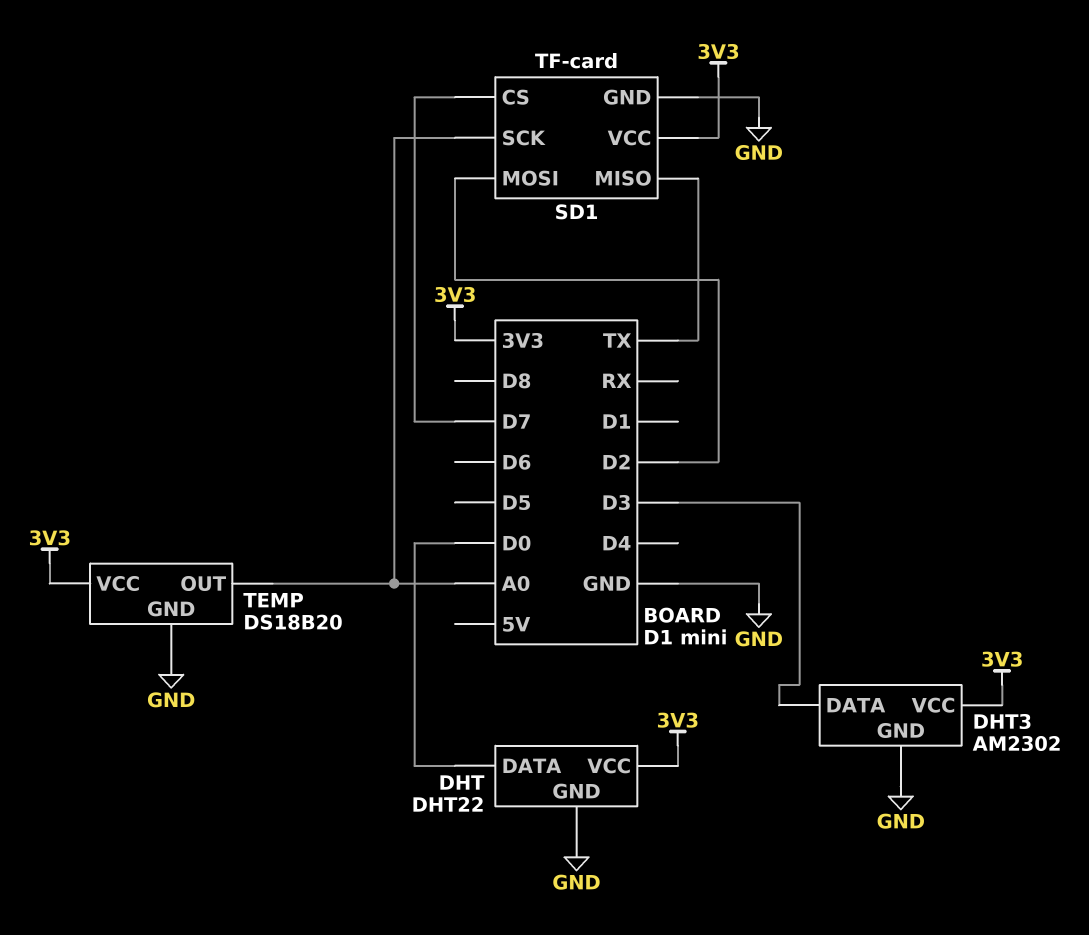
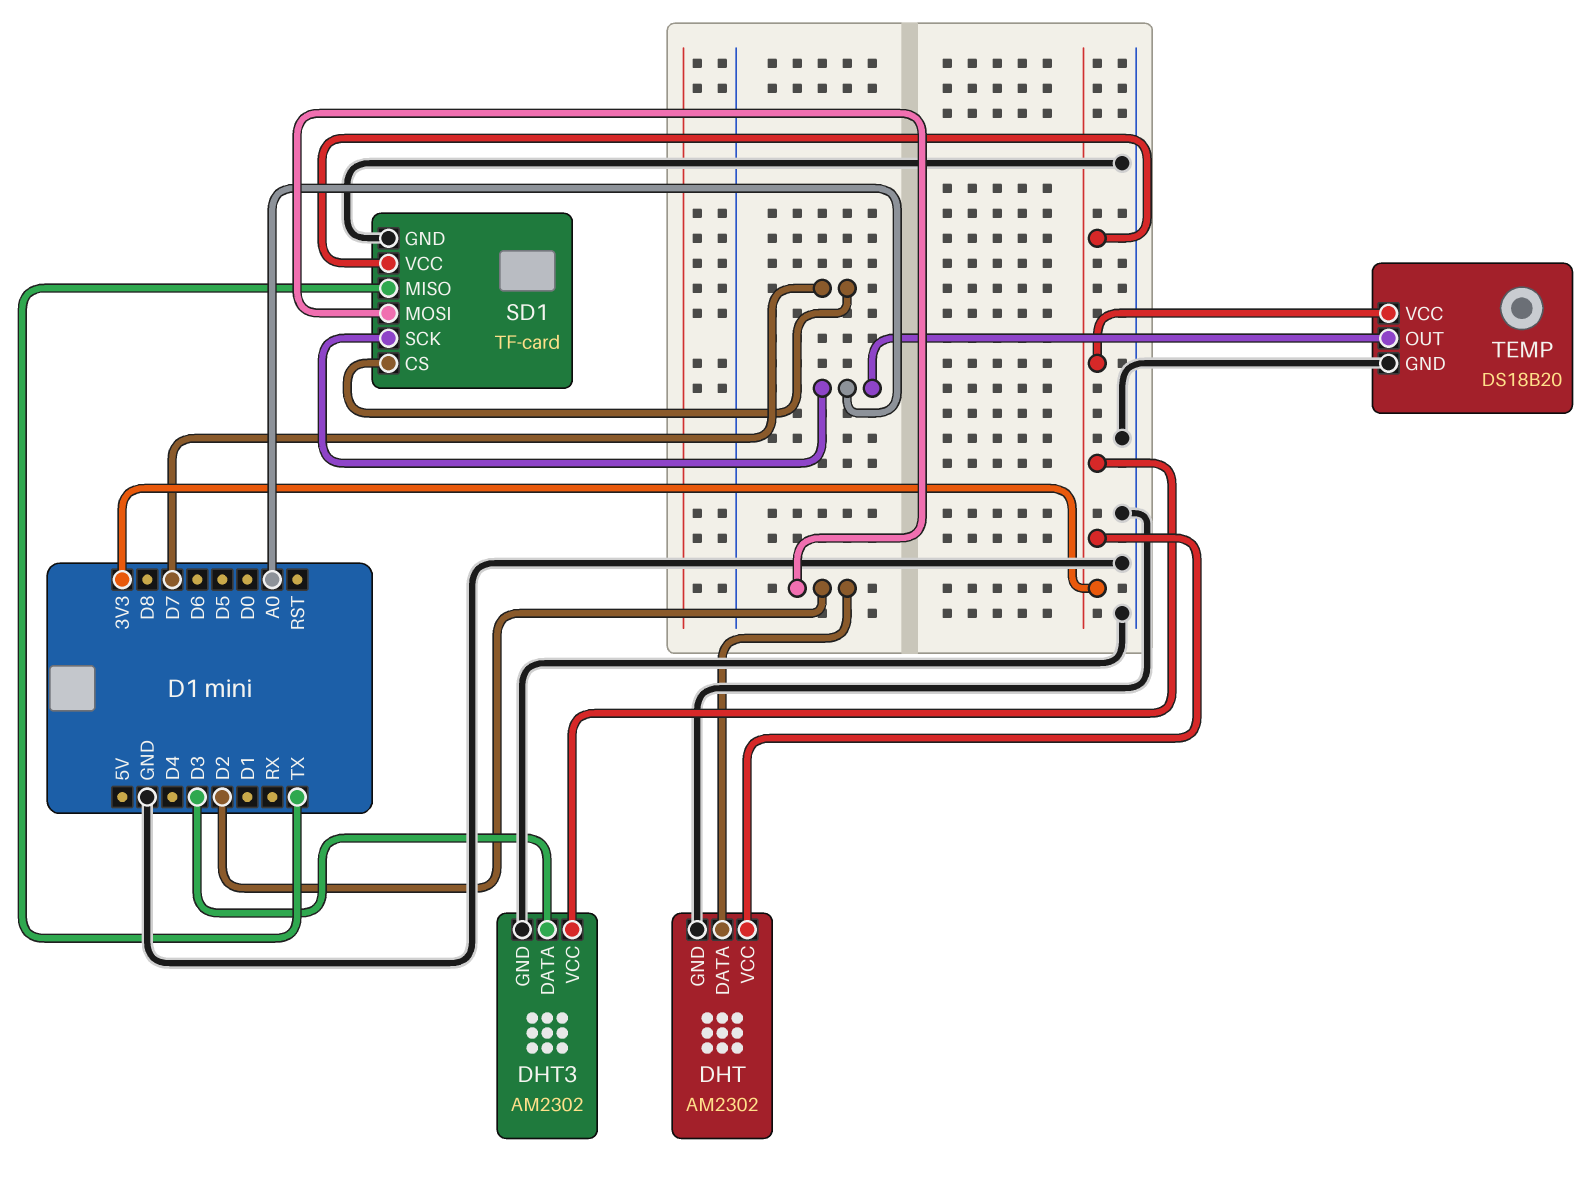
DHT: DHT22 -> AM2302
DHT pin DATA: D0 -> D2

